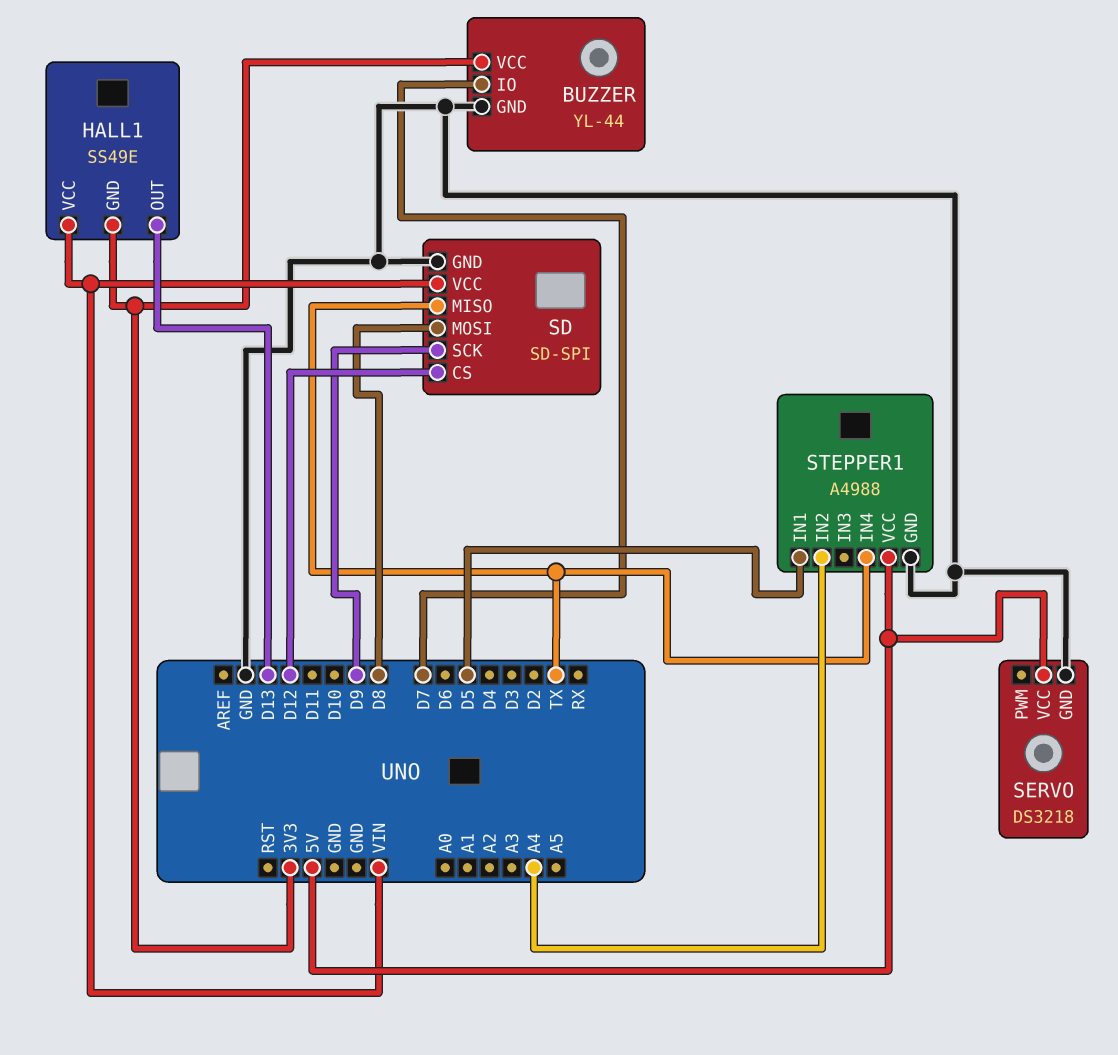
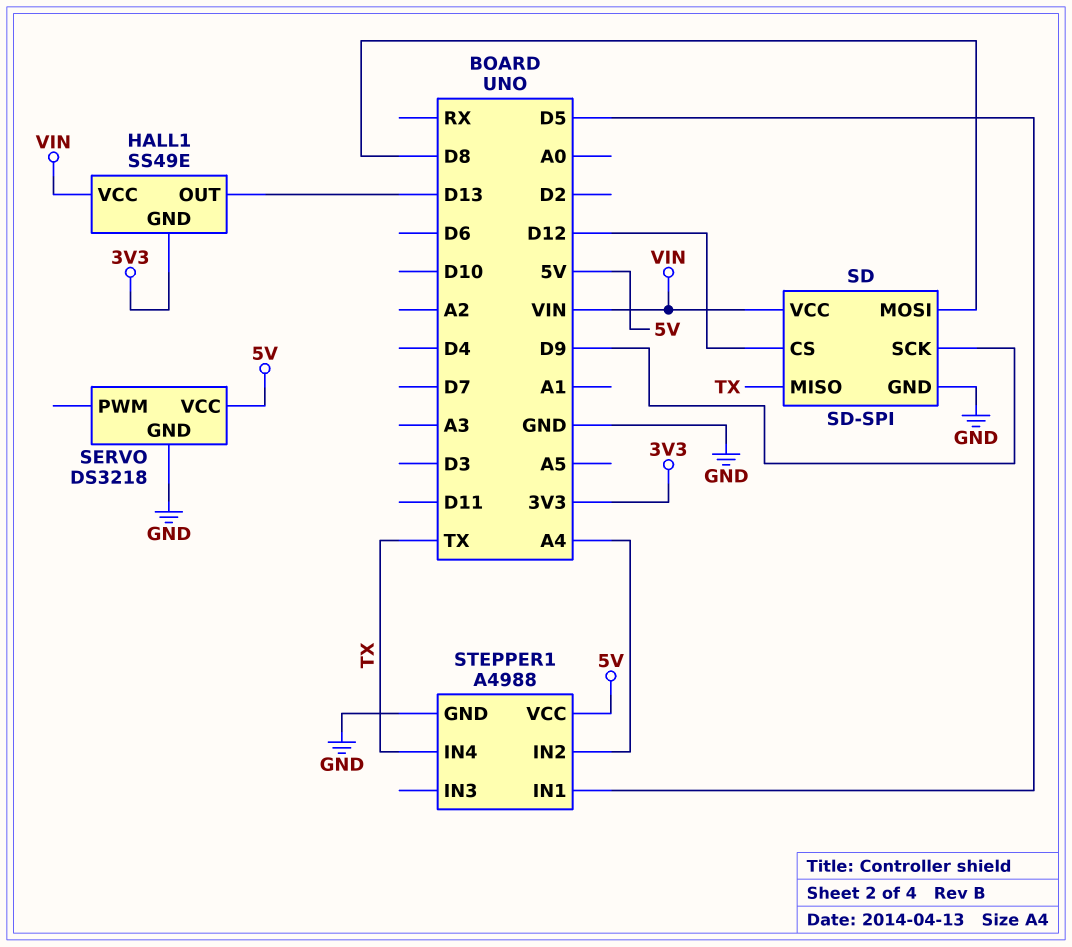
BUZZER: YL-44 -> none
BUZZER pin GND: GND -> none
BUZZER pin IO: D7 -> none
BUZZER pin VCC: 3V3 -> none

